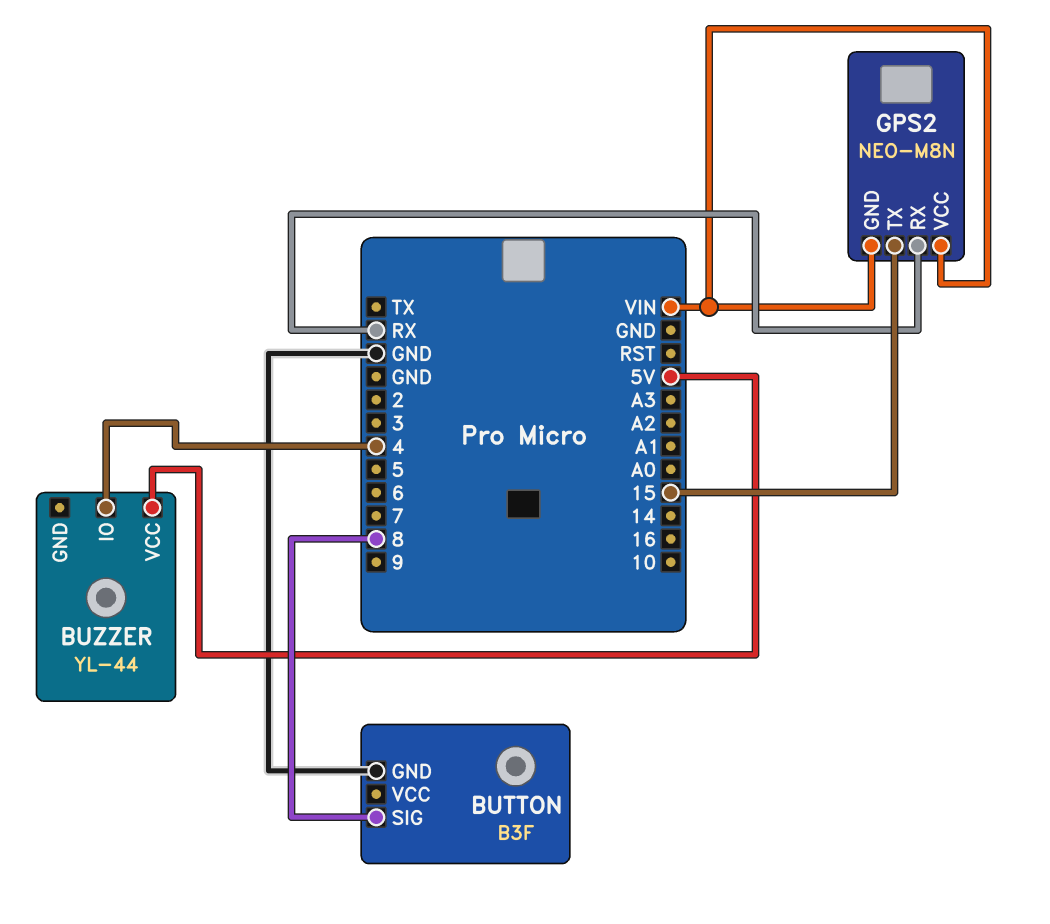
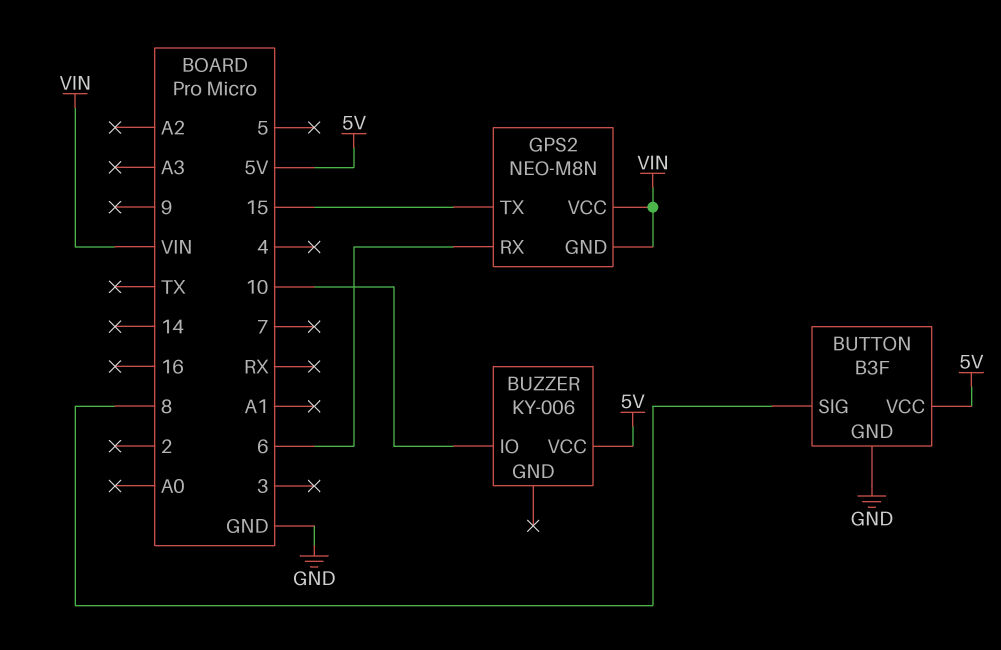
BUTTON pin VCC: none -> 5V
BUZZER: YL-44 -> KY-006
BUZZER pin IO: 4 -> 10
GPS2 pin RX: RX -> 6

